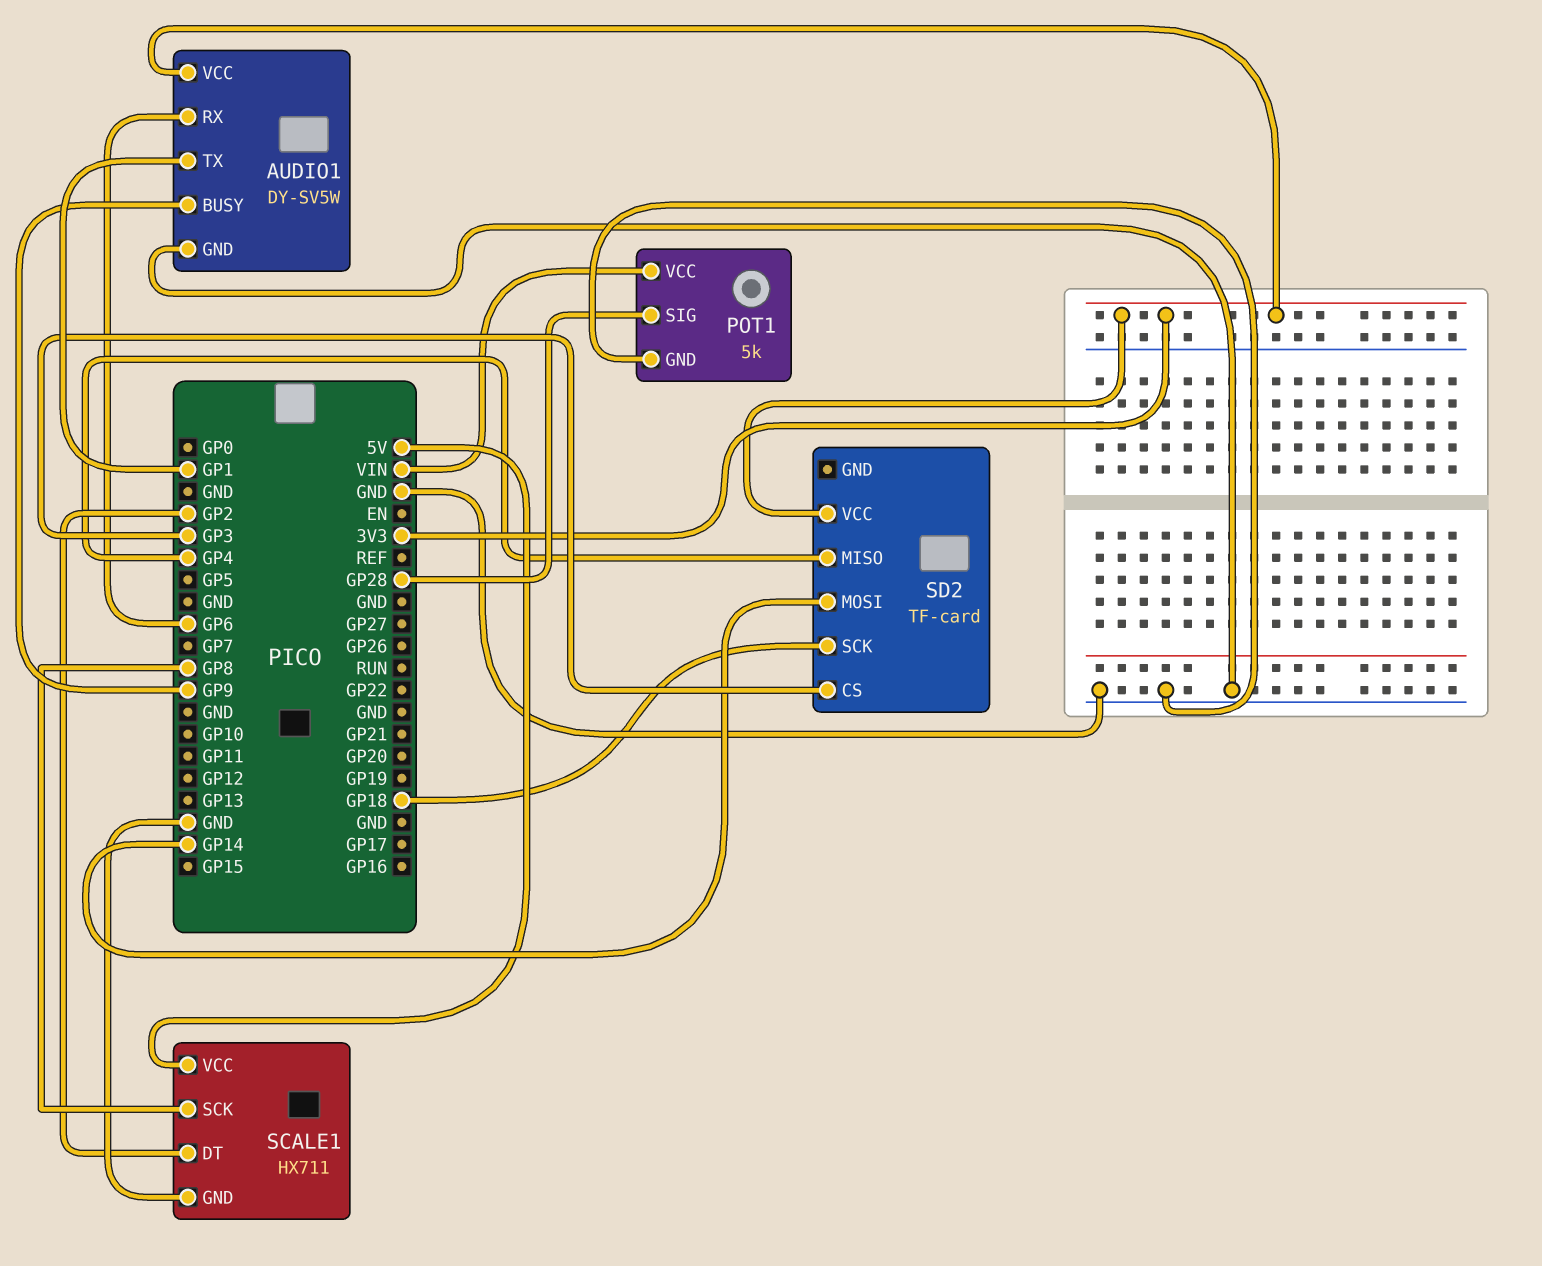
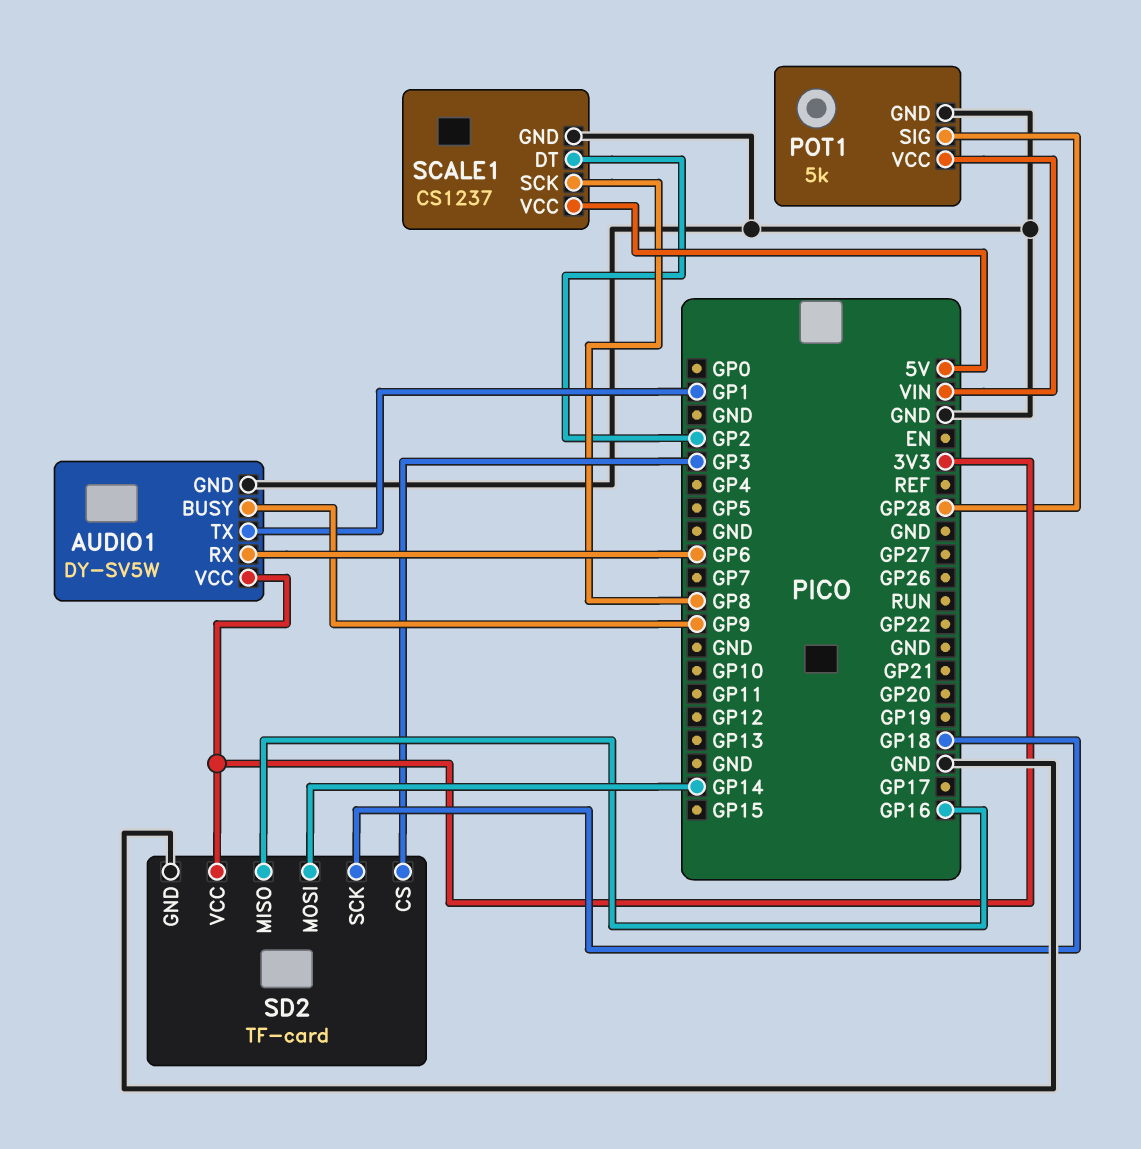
SCALE1: HX711 -> CS1237
SD2 pin GND: none -> GND
SD2 pin MISO: GP4 -> GP16

